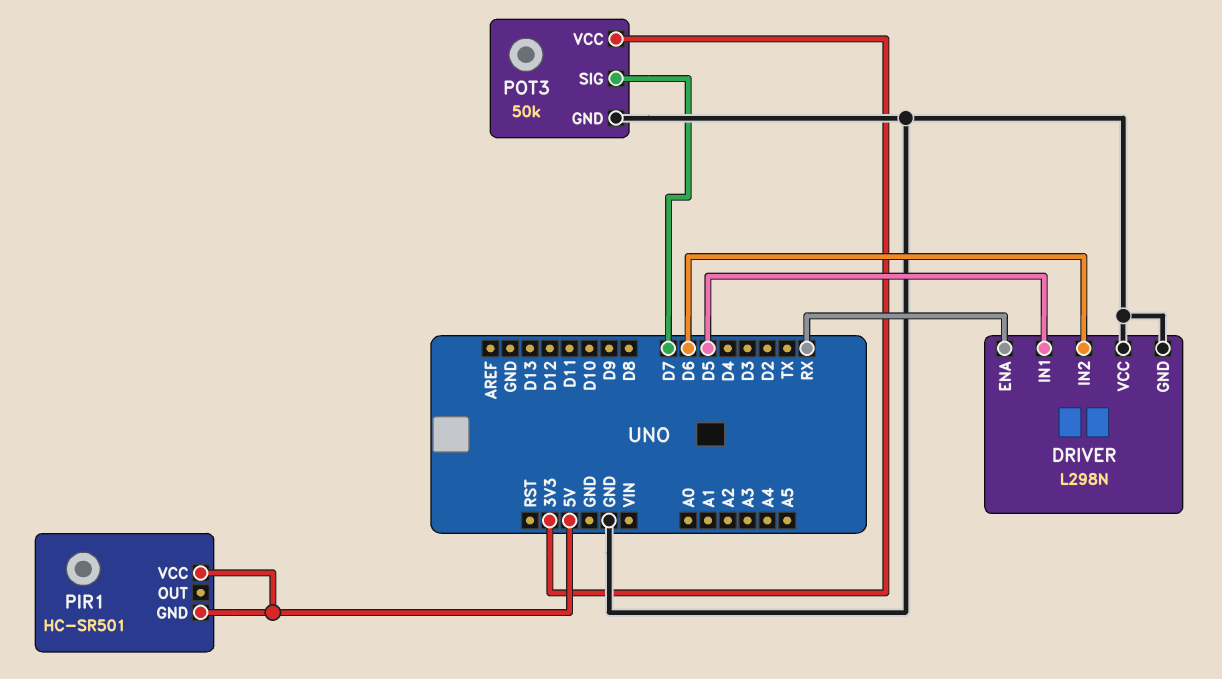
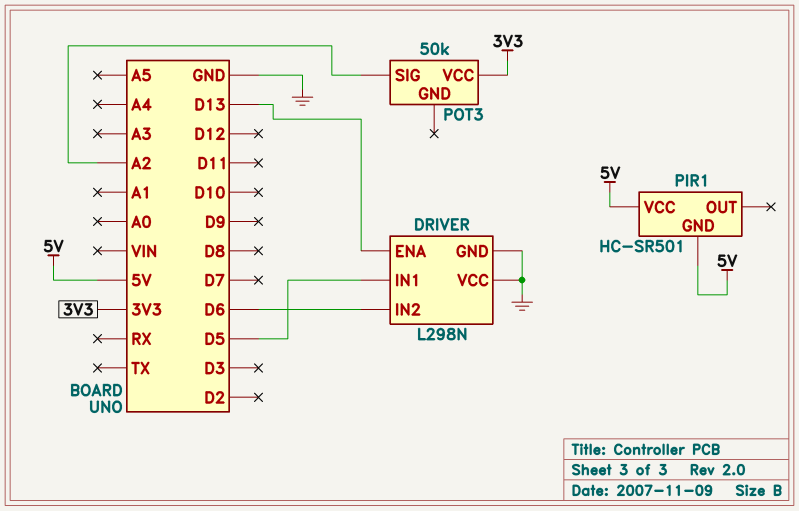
DRIVER pin ENA: RX -> D13
POT3 pin GND: GND -> none
POT3 pin SIG: D7 -> A2

